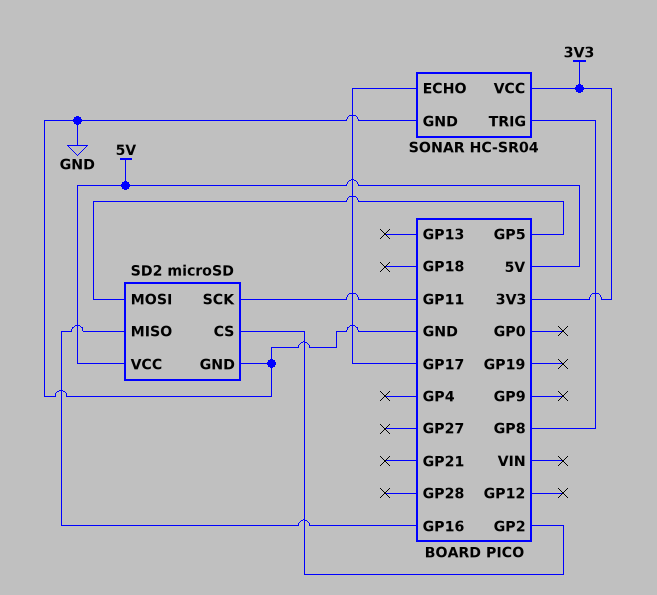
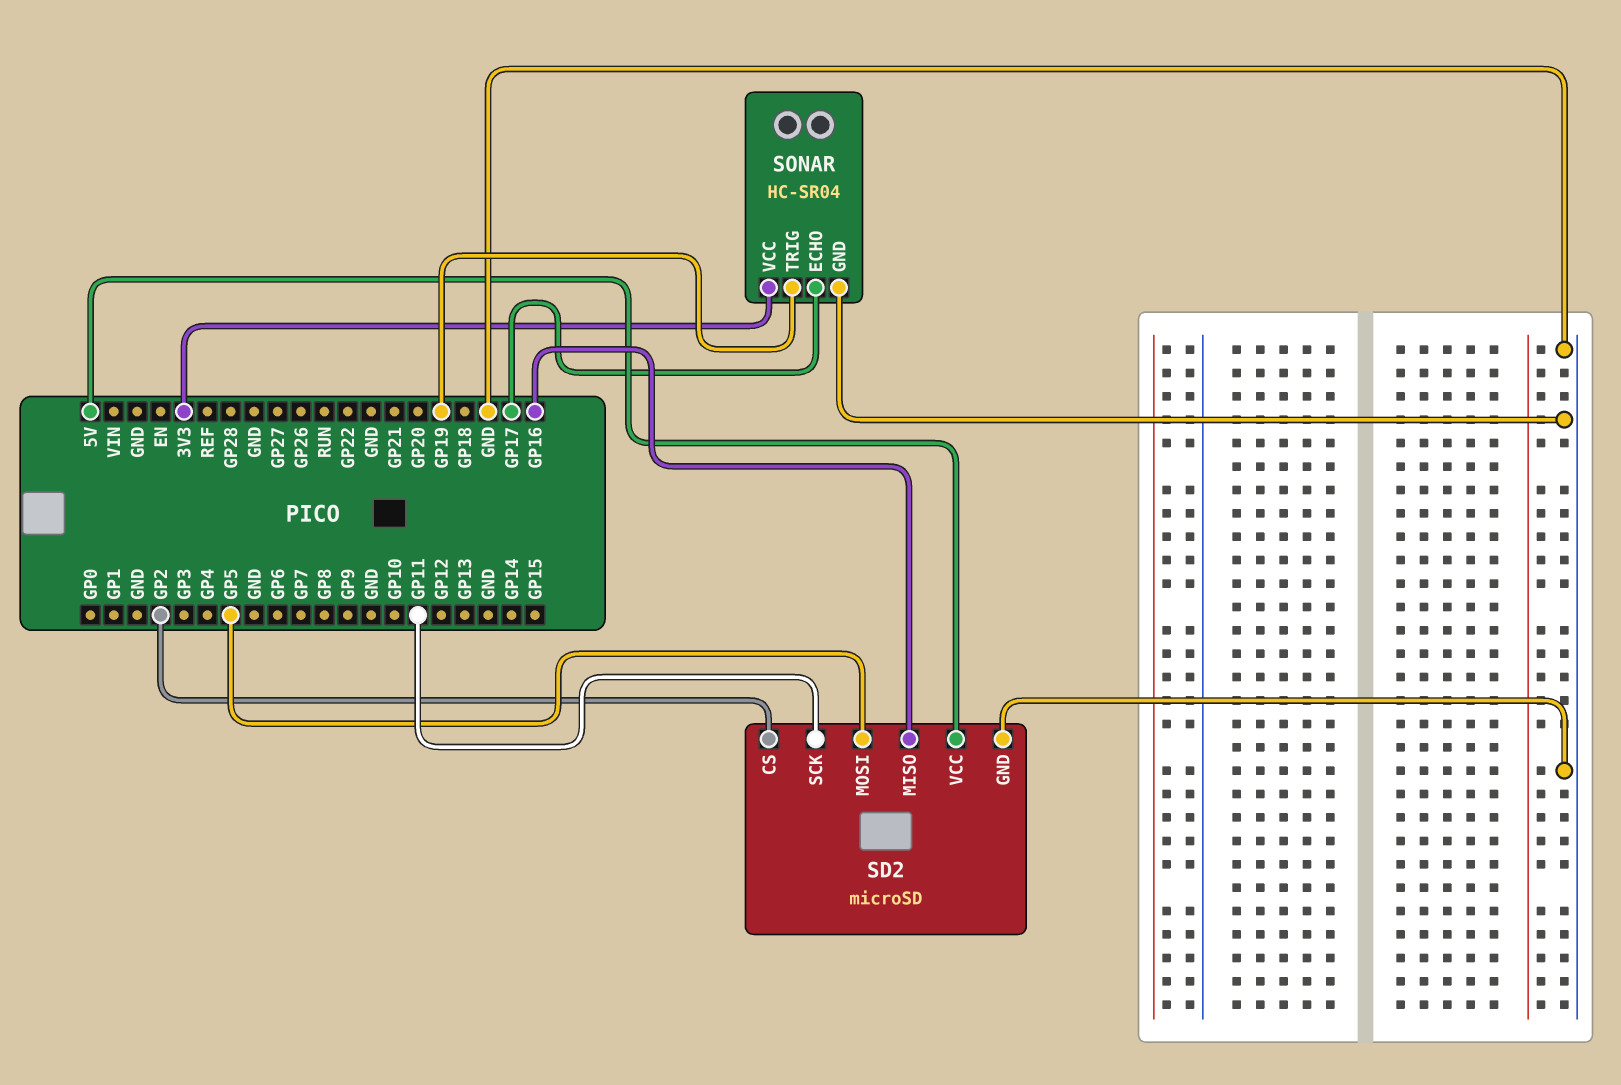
SONAR pin TRIG: GP8 -> GP19

